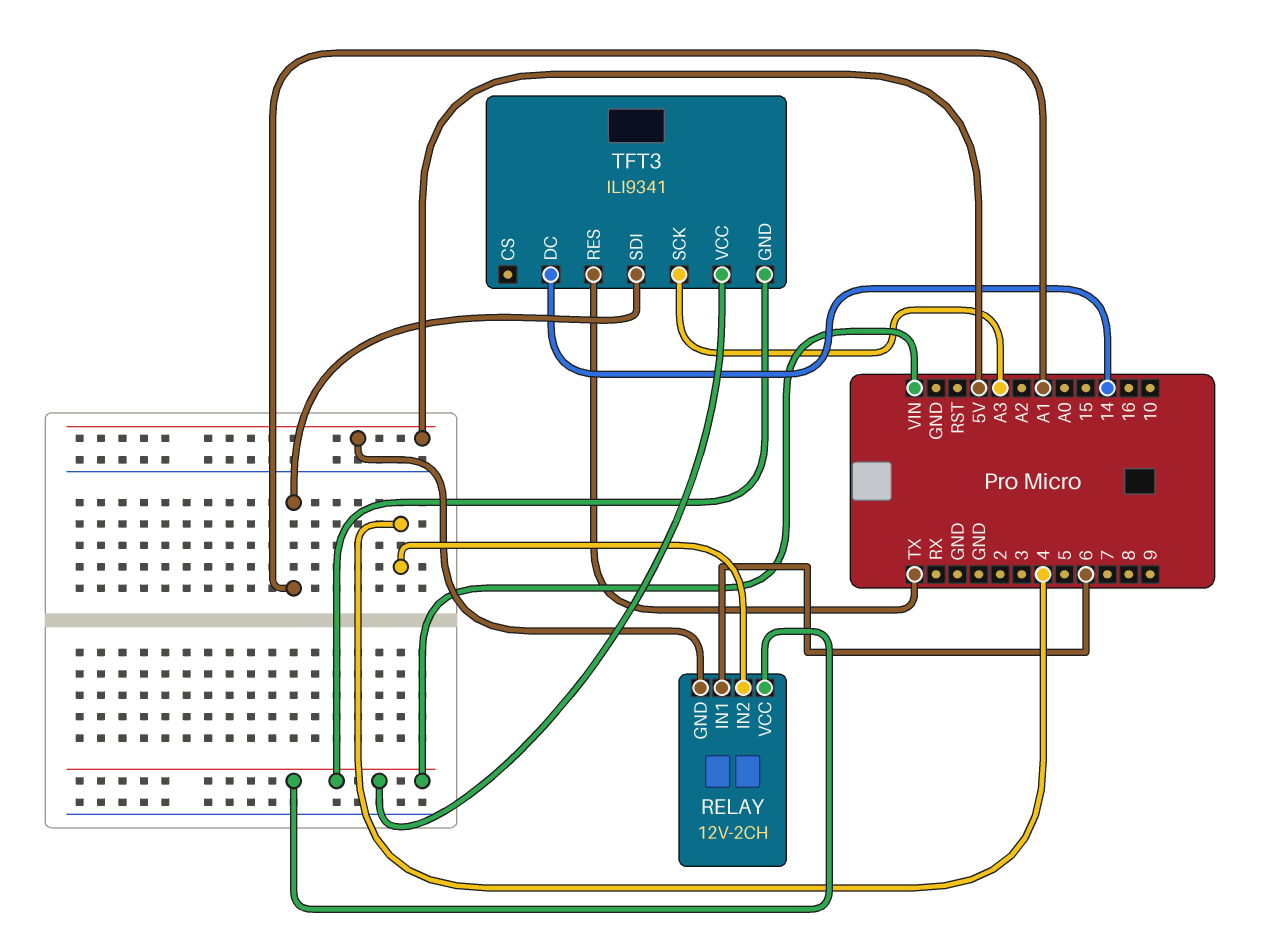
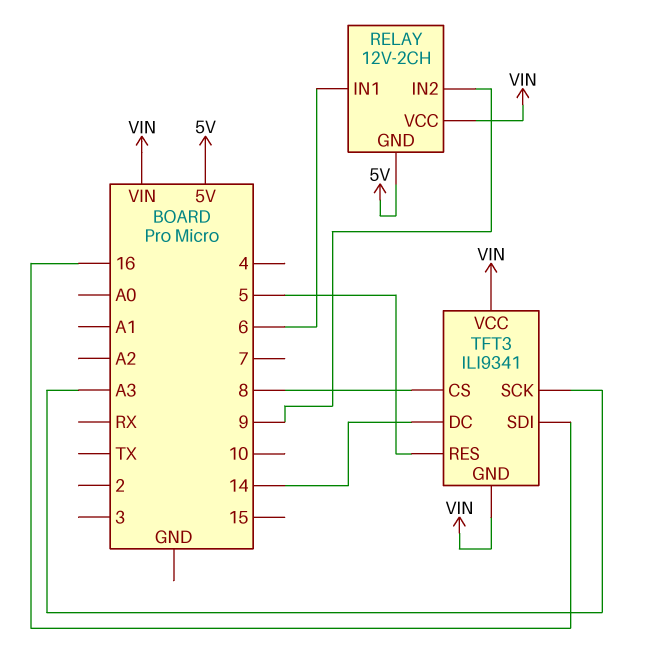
RELAY pin IN2: 4 -> 9
TFT3 pin CS: none -> 8
TFT3 pin RES: TX -> 5
TFT3 pin SDI: A1 -> 16

